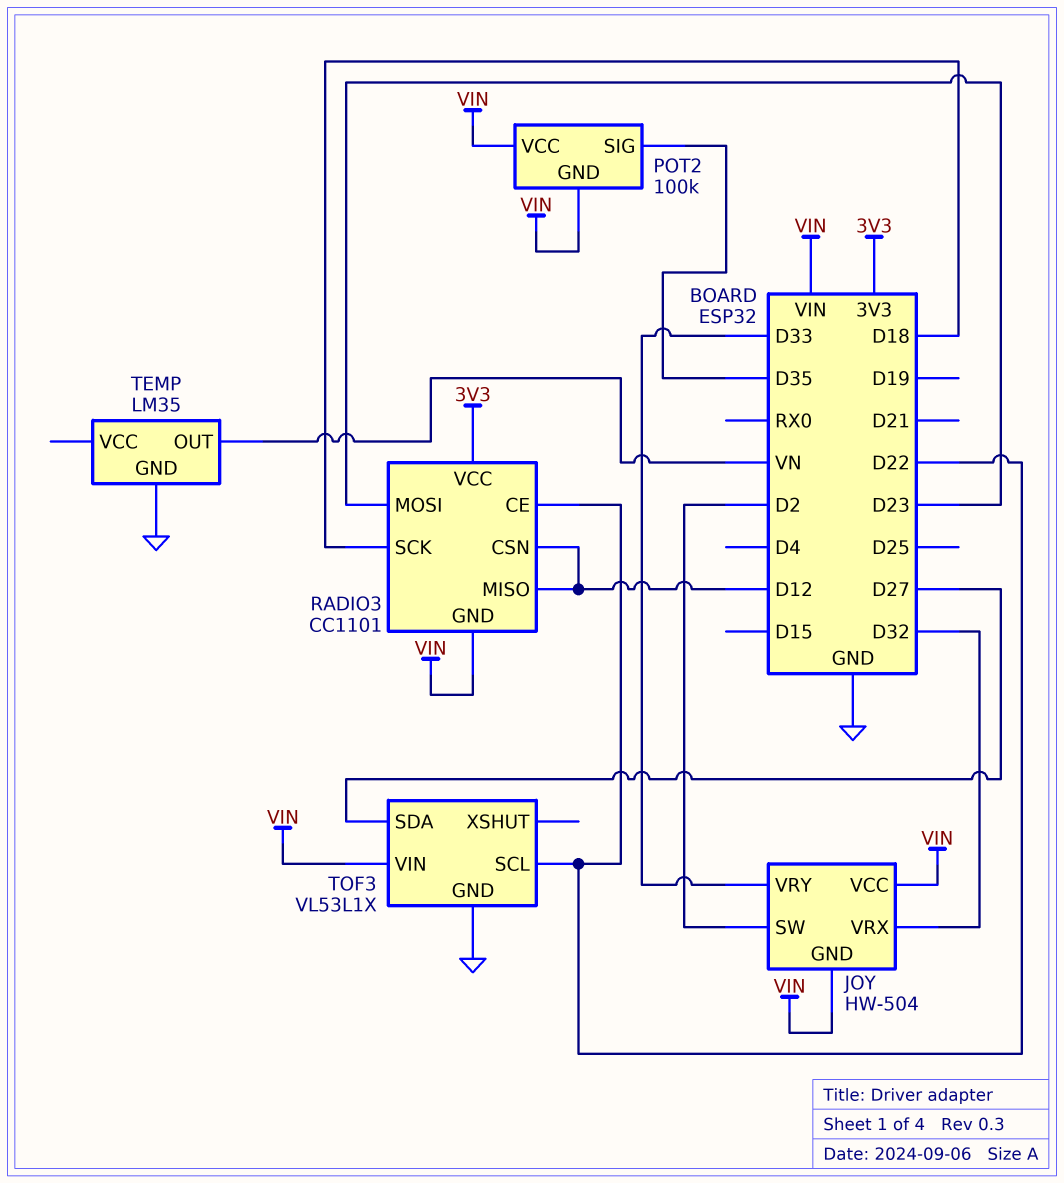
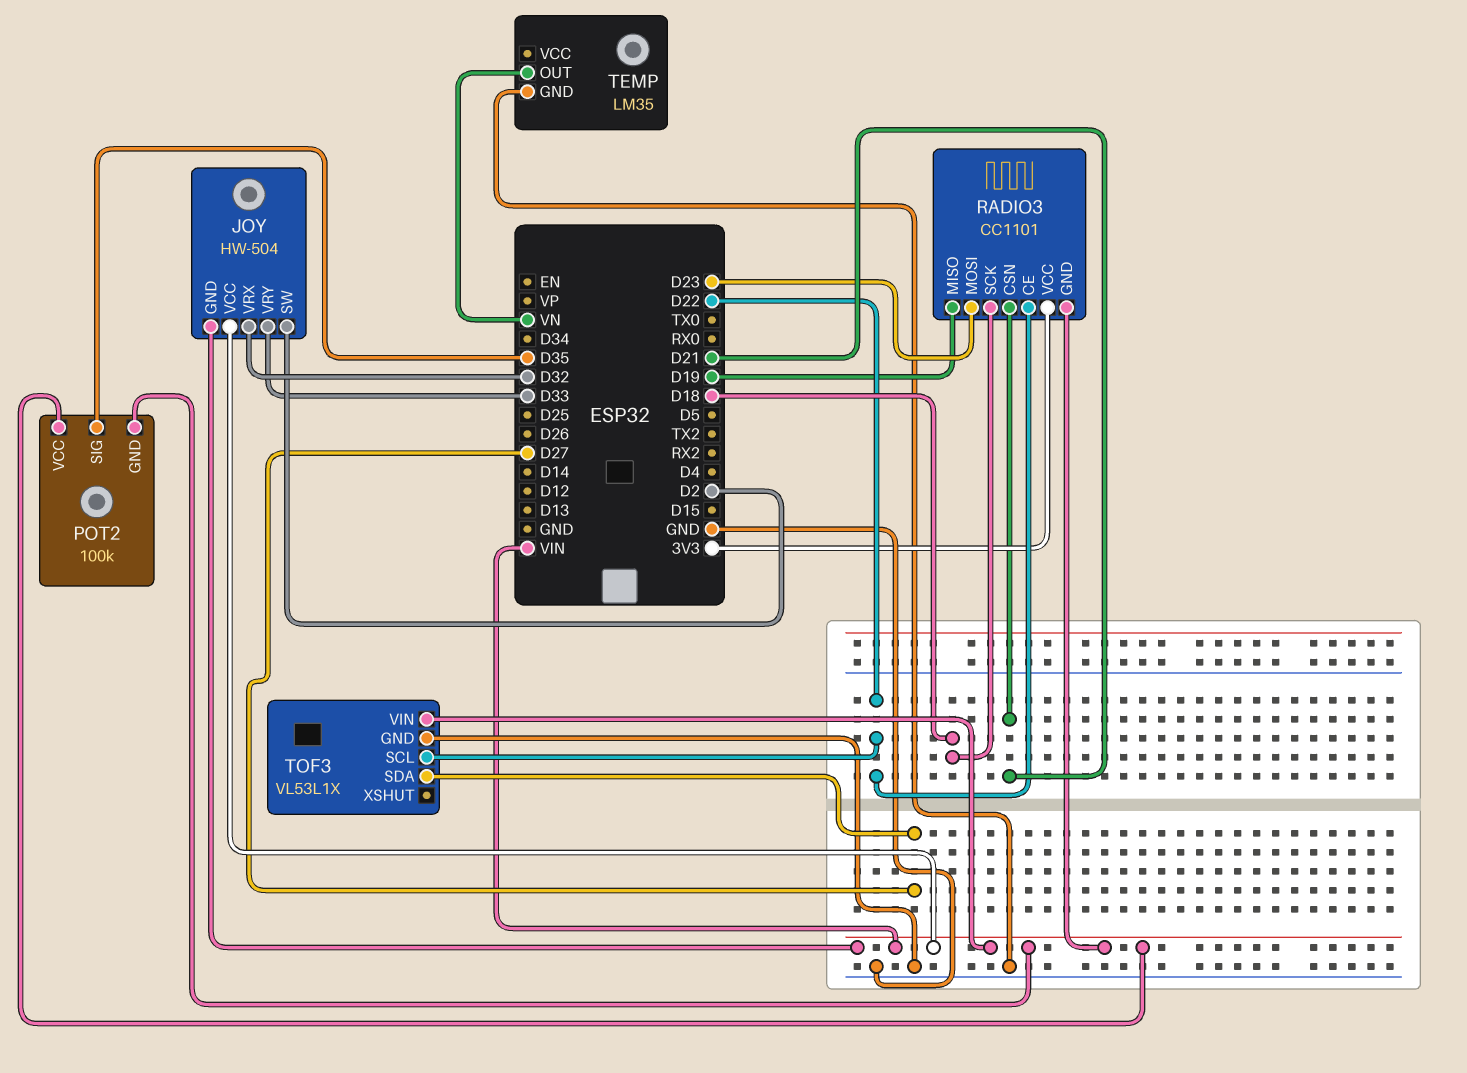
RADIO3 pin CSN: D12 -> D21
RADIO3 pin MISO: D12 -> D19

